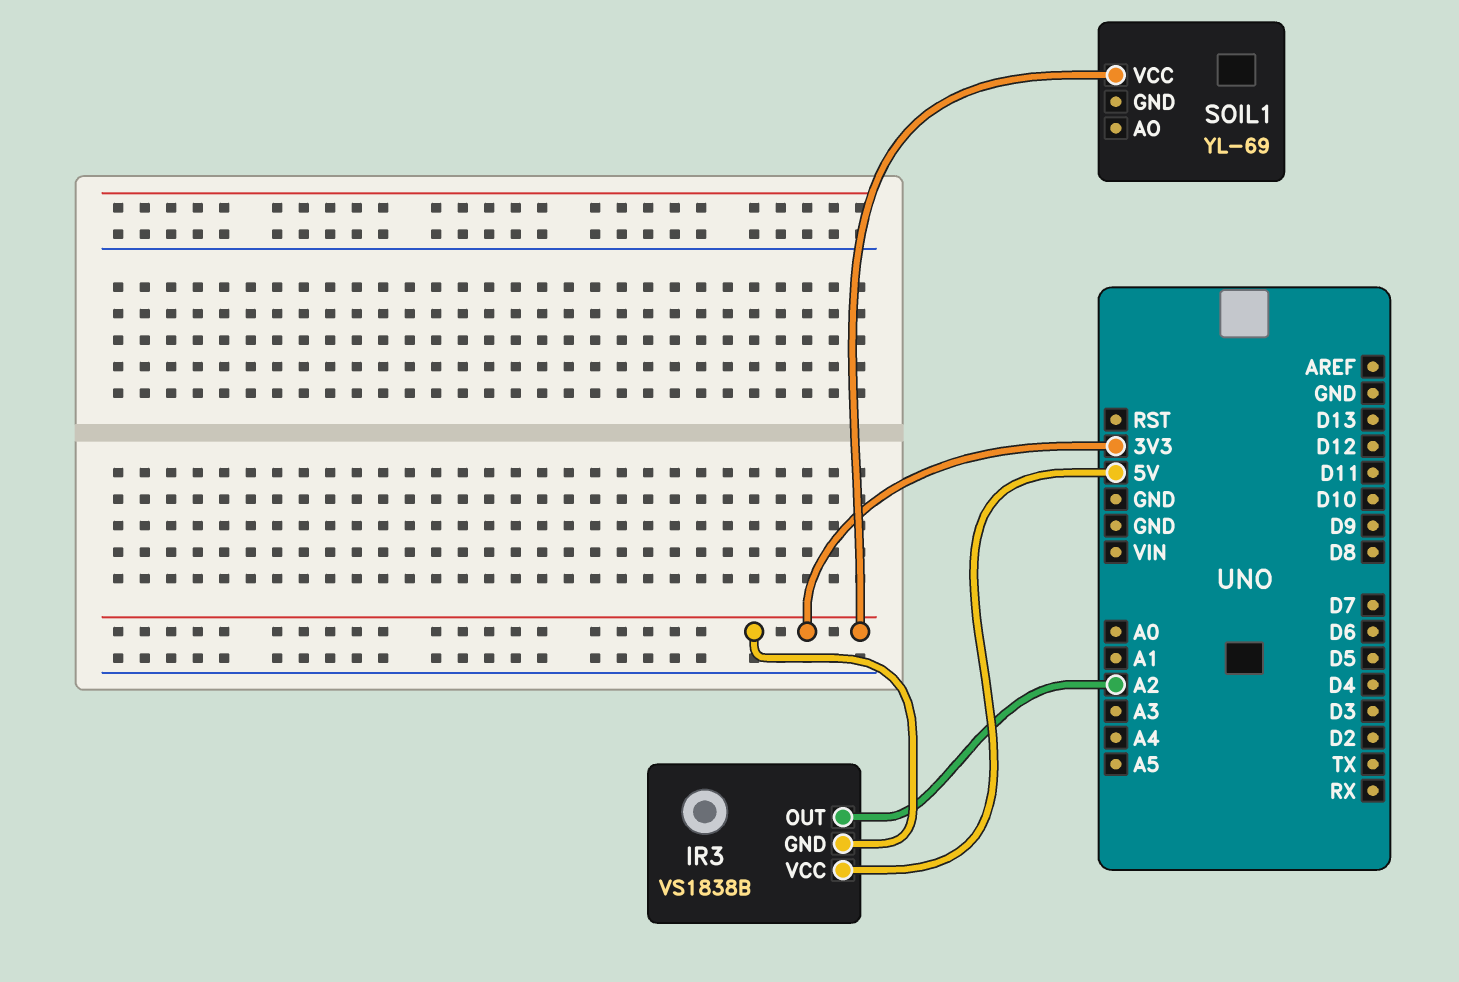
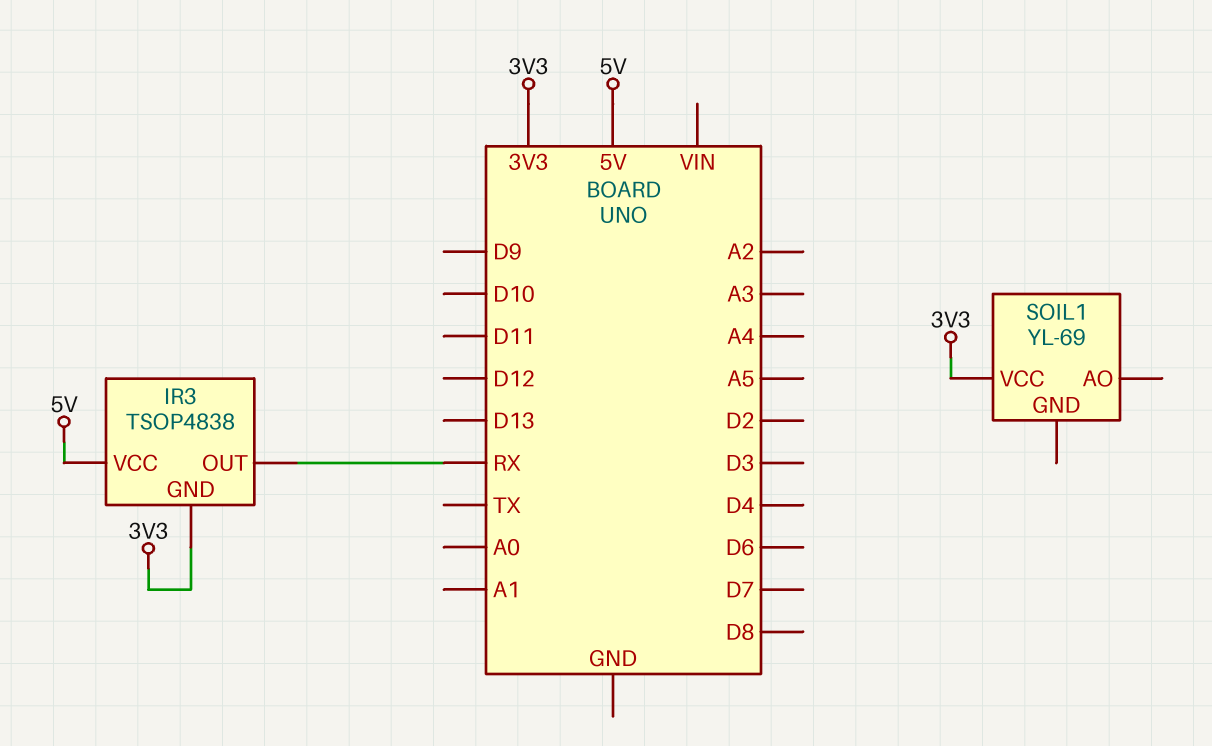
IR3: VS1838B -> TSOP4838
IR3 pin OUT: A2 -> RX

